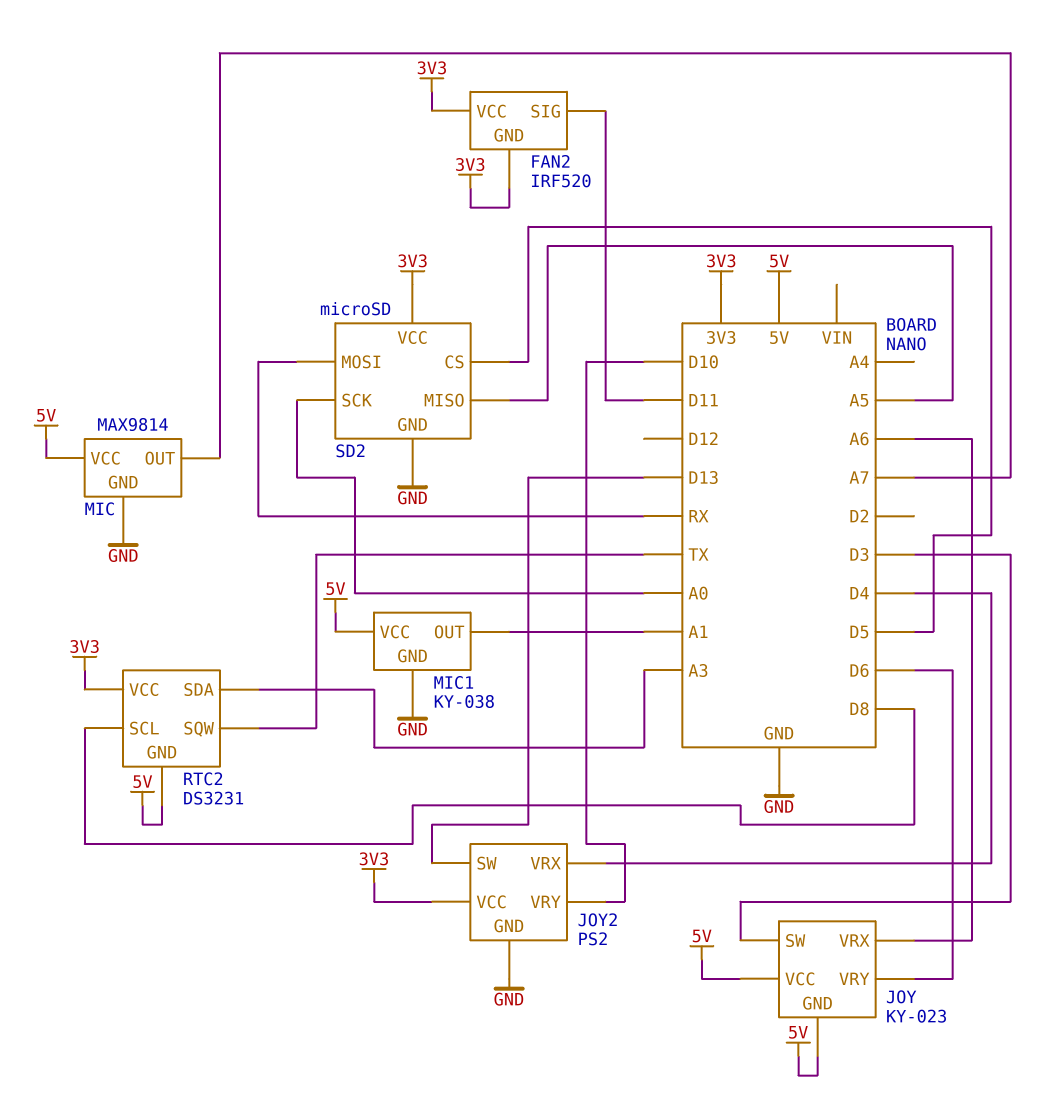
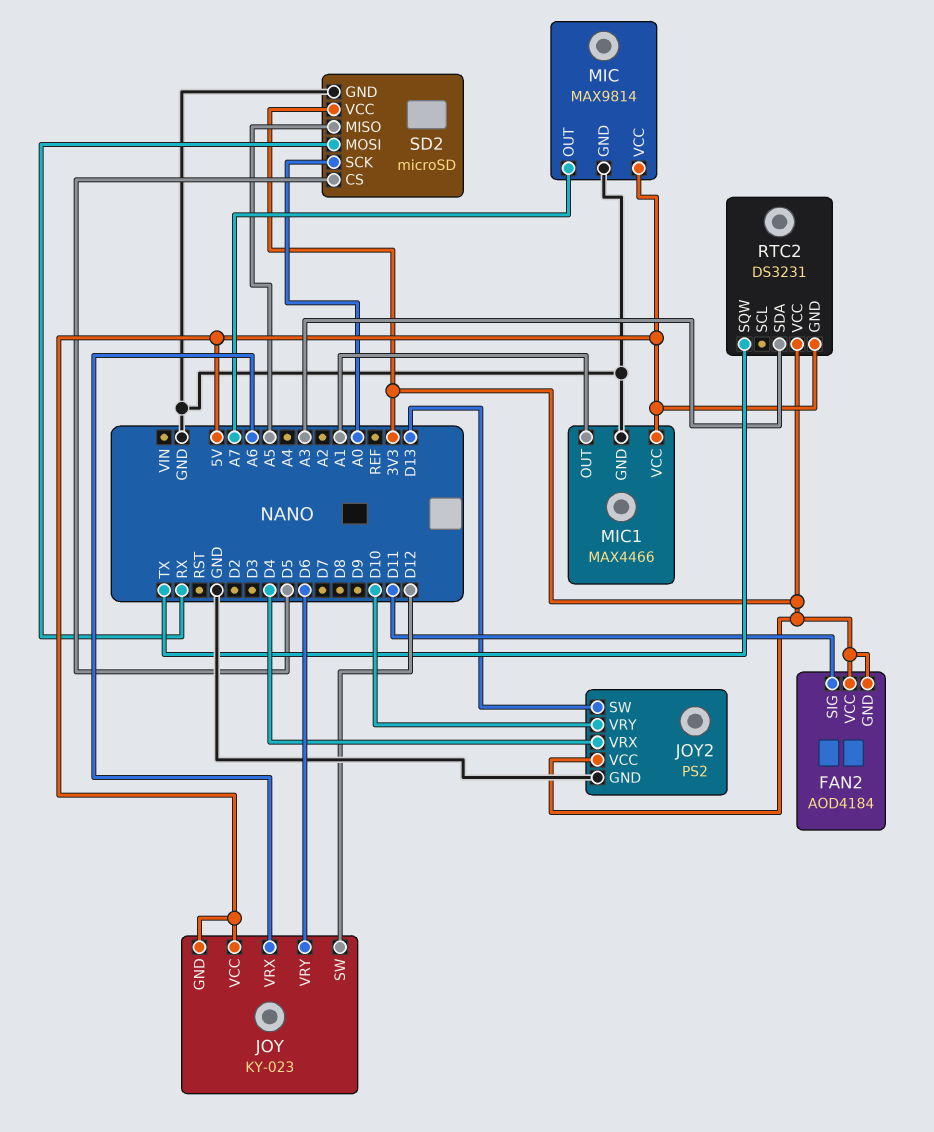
FAN2: IRF520 -> AOD4184
JOY pin SW: D3 -> D12
MIC1: KY-038 -> MAX4466
RTC2 pin SCL: D8 -> none

